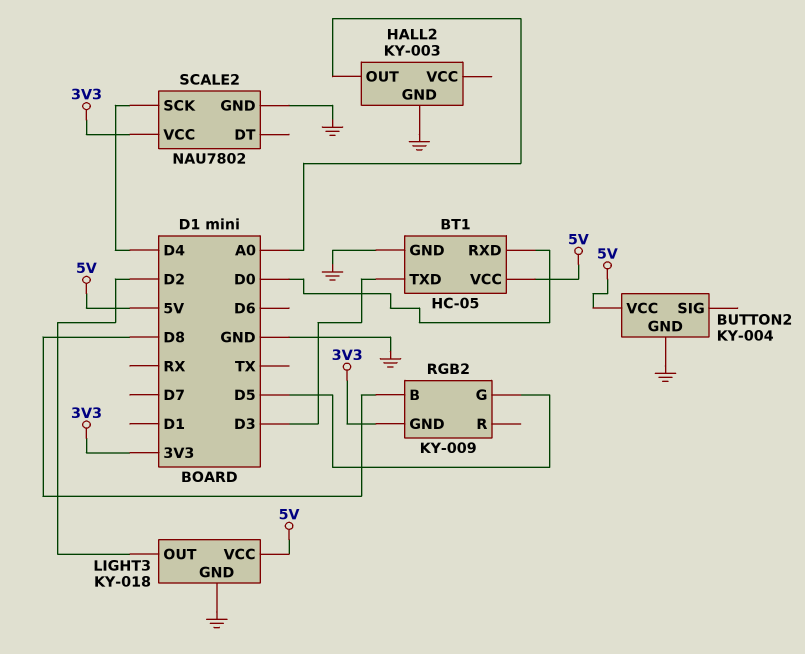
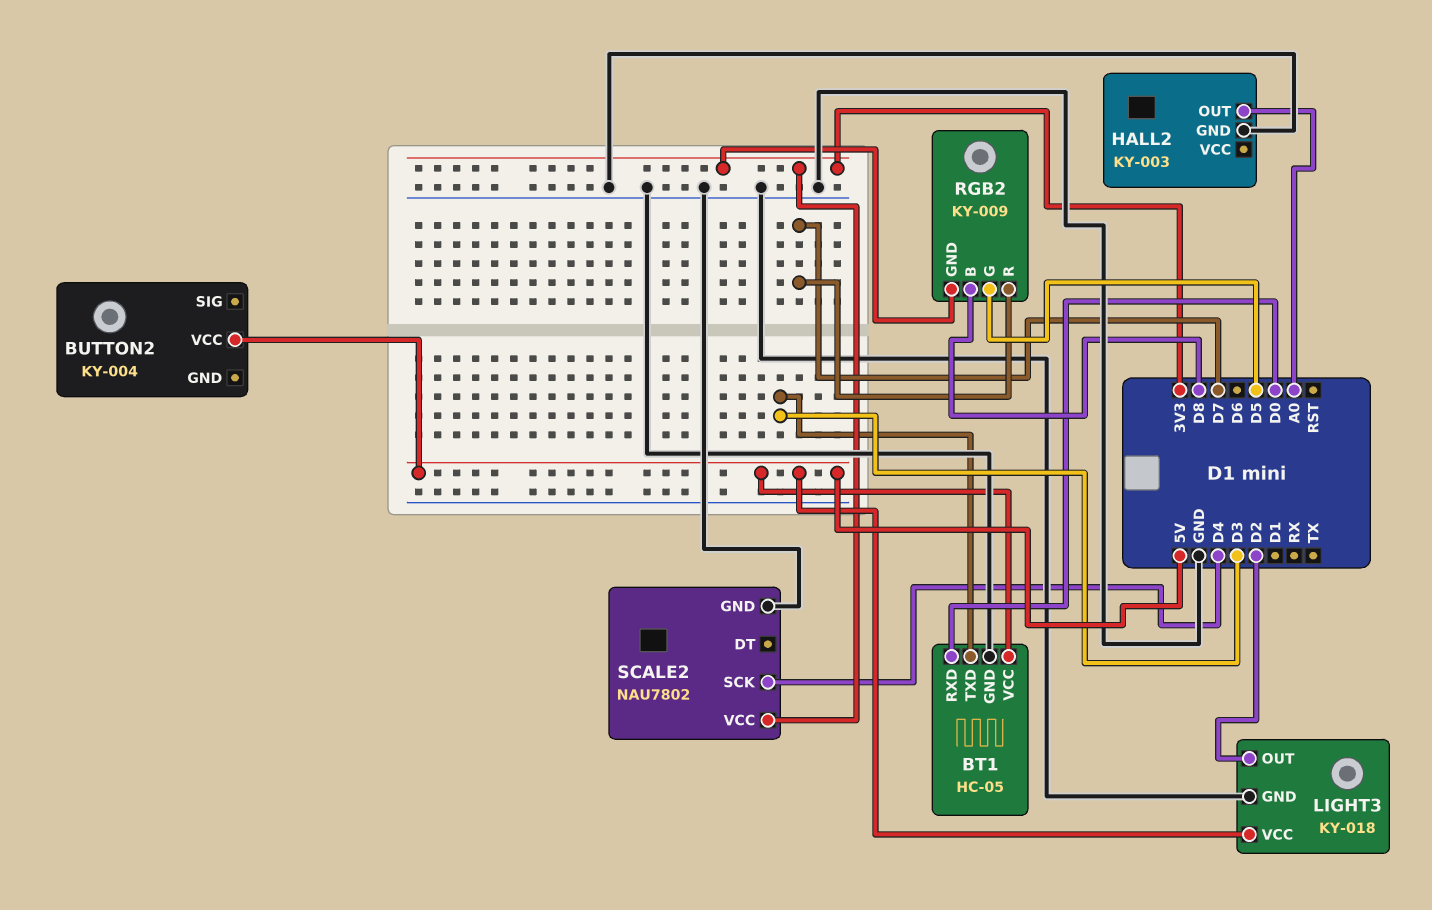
BUTTON2 pin GND: GND -> none
RGB2 pin R: none -> D7

